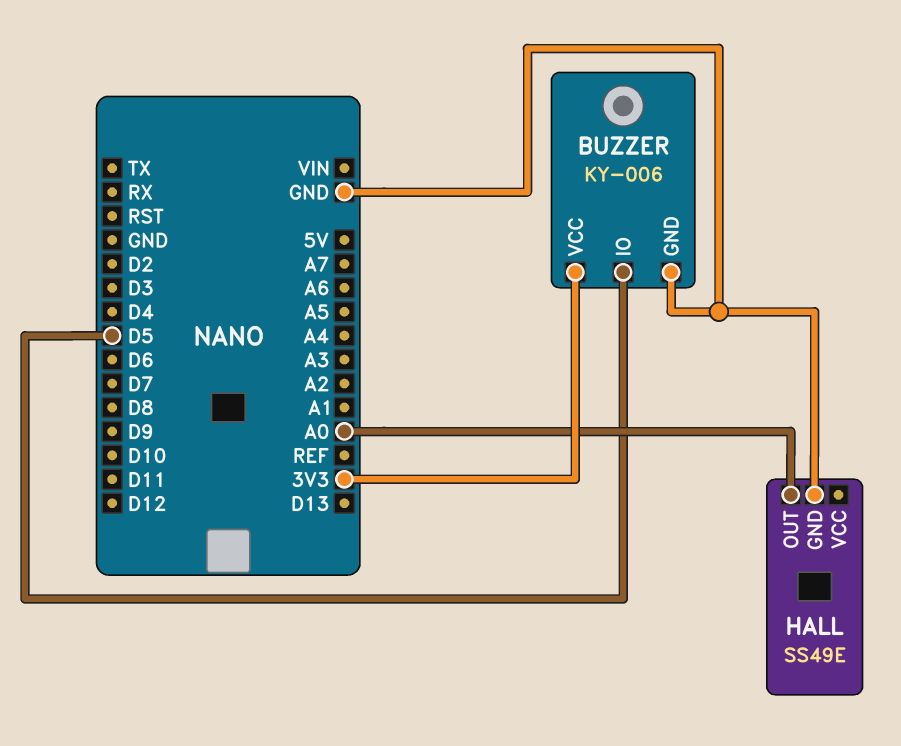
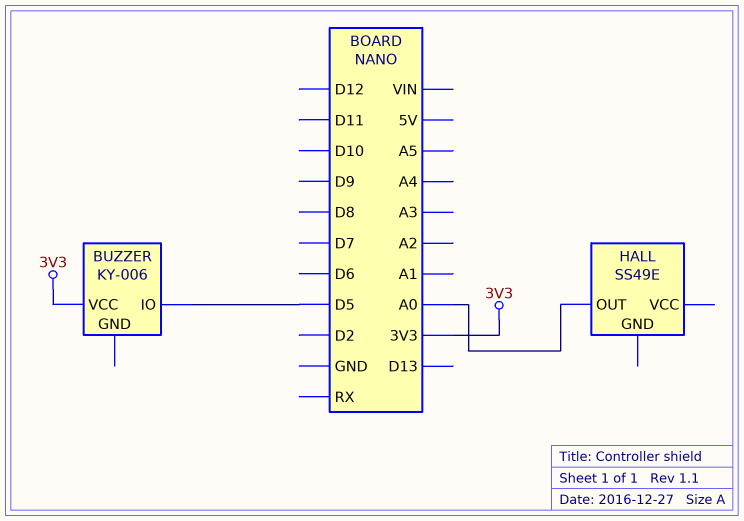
BUZZER pin GND: GND -> none
HALL pin GND: GND -> none

